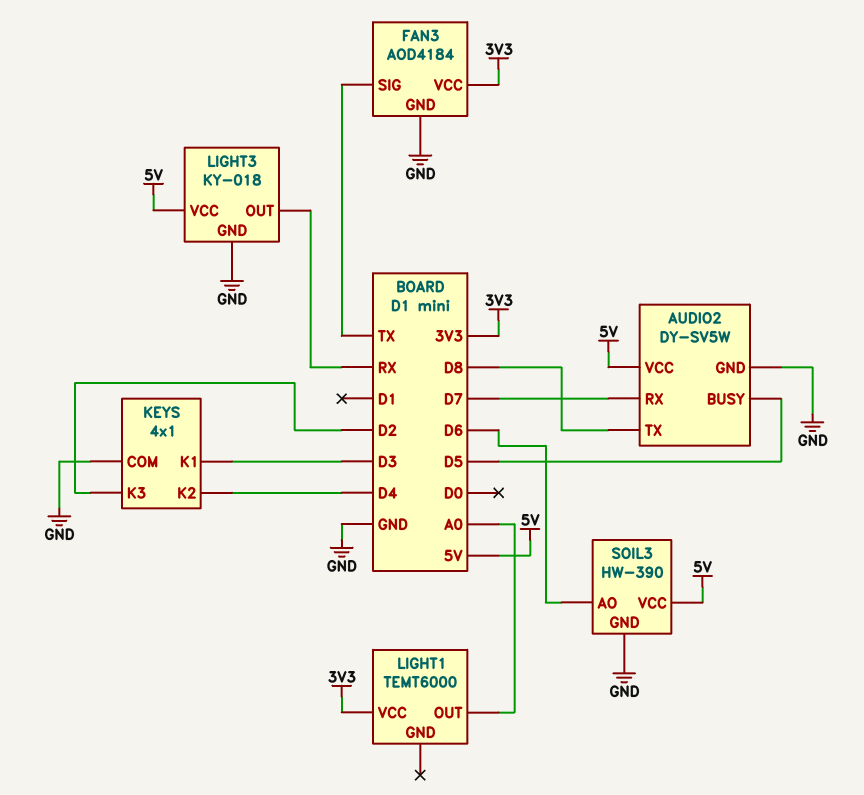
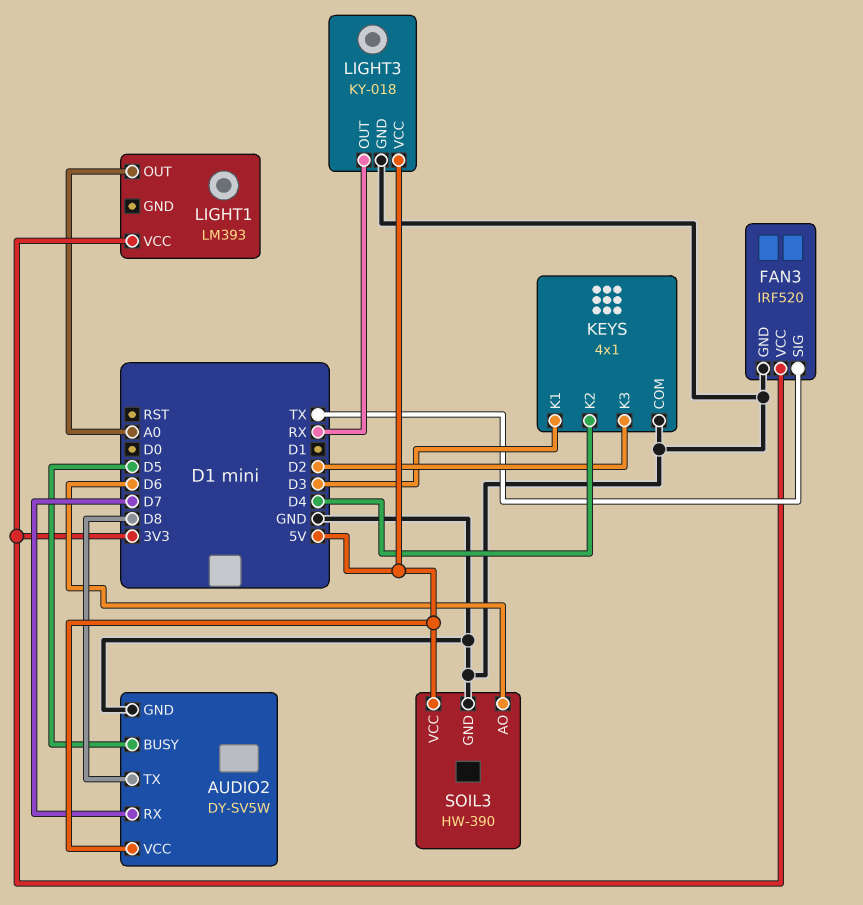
FAN3: AOD4184 -> IRF520
LIGHT1: TEMT6000 -> LM393

